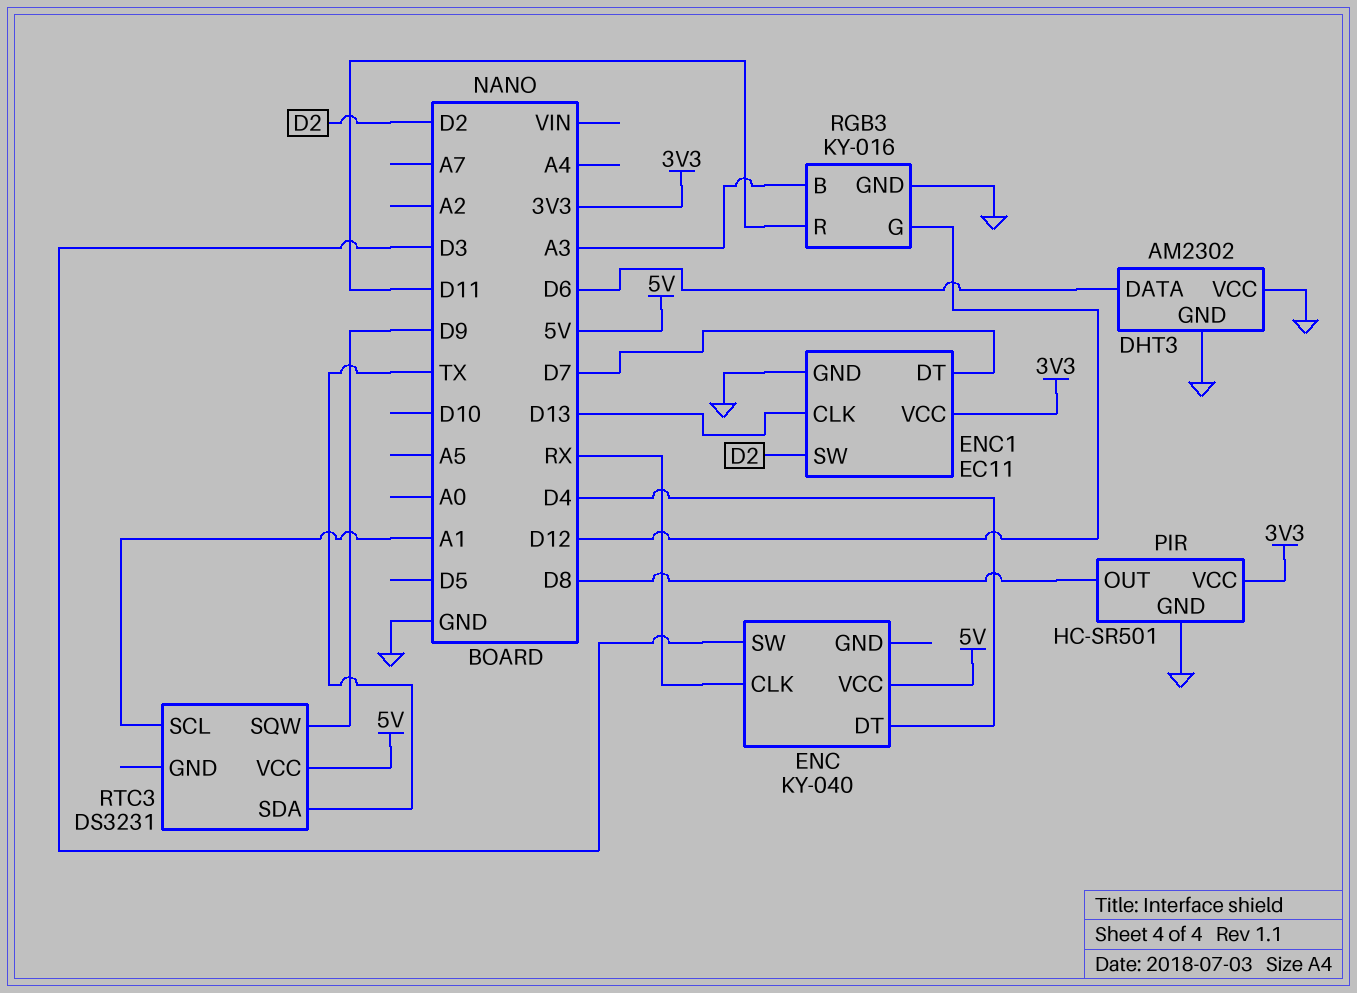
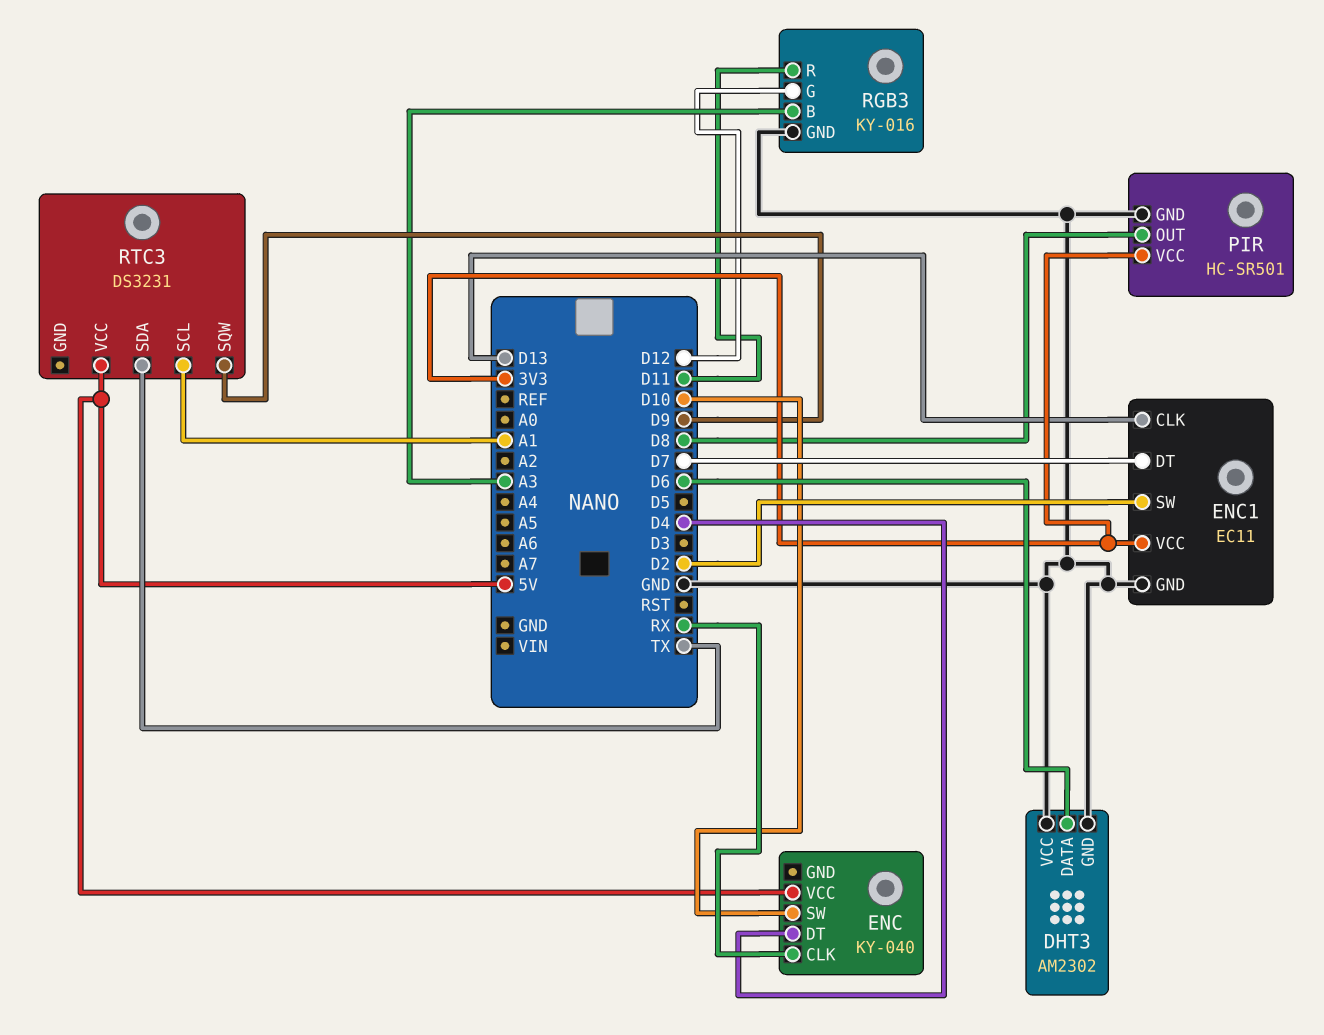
ENC pin SW: D3 -> D10

